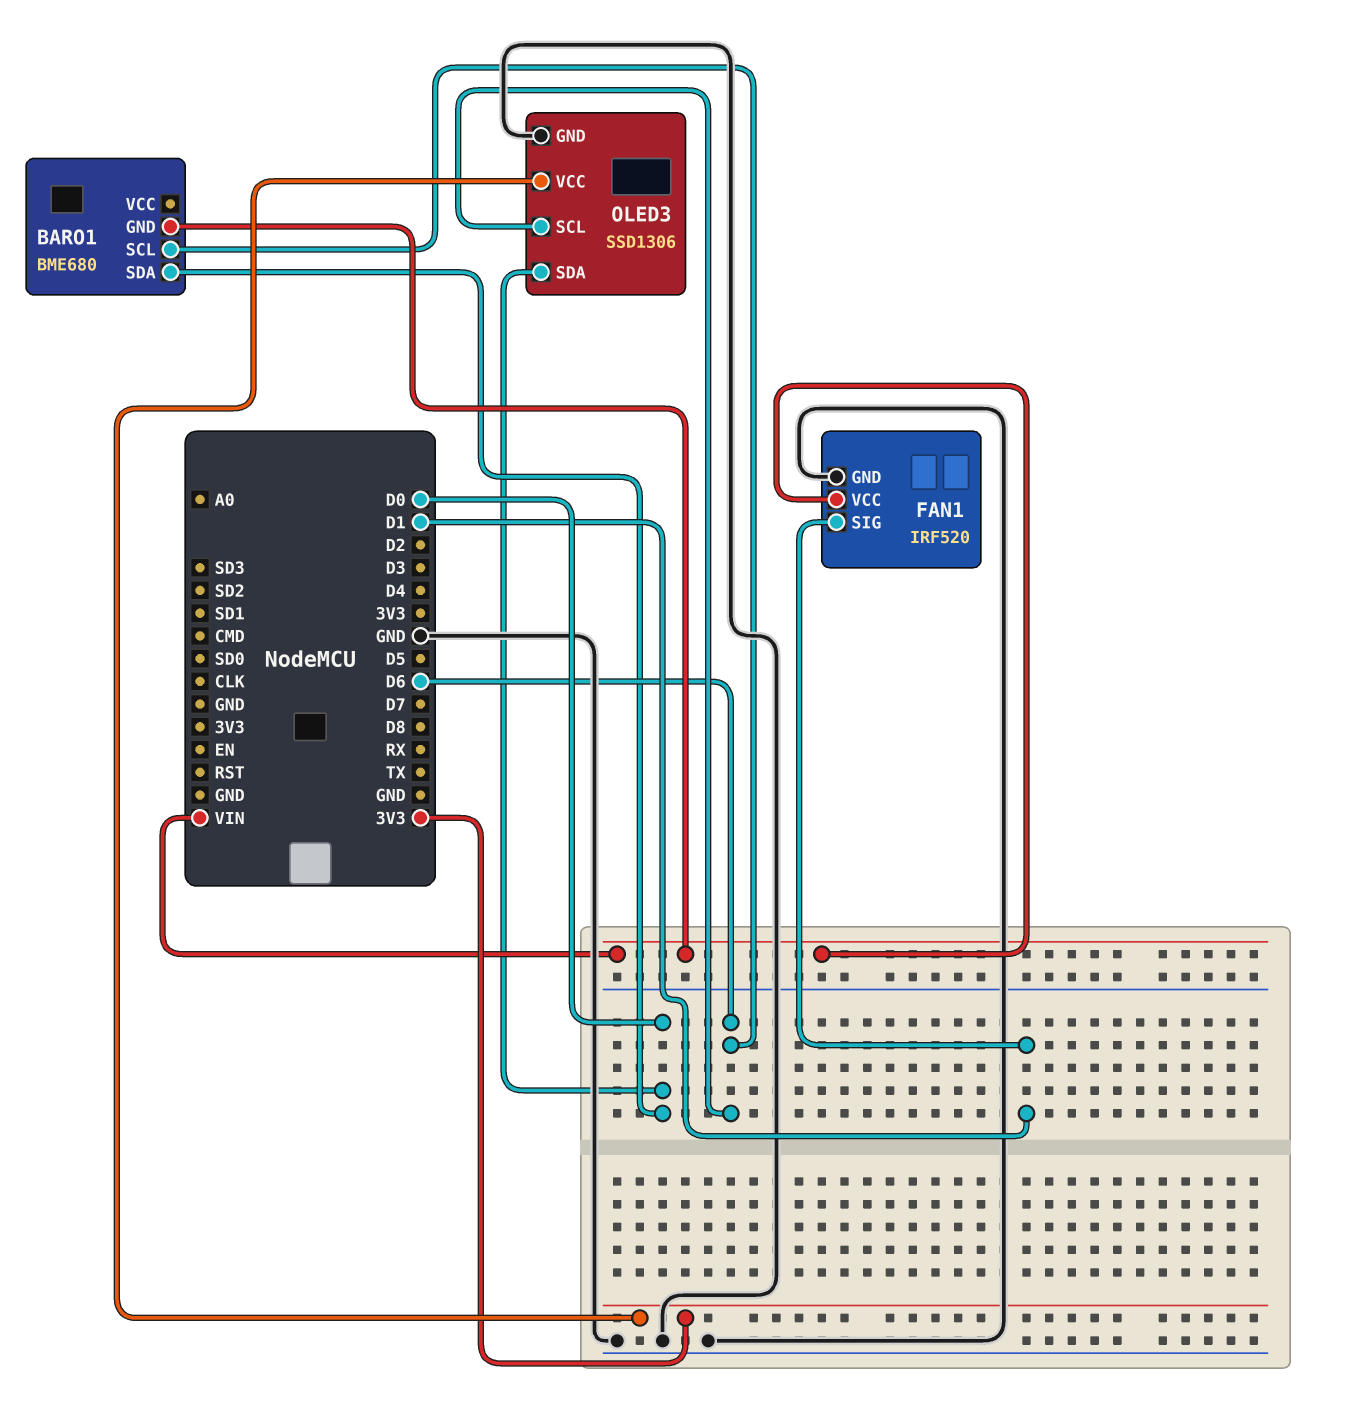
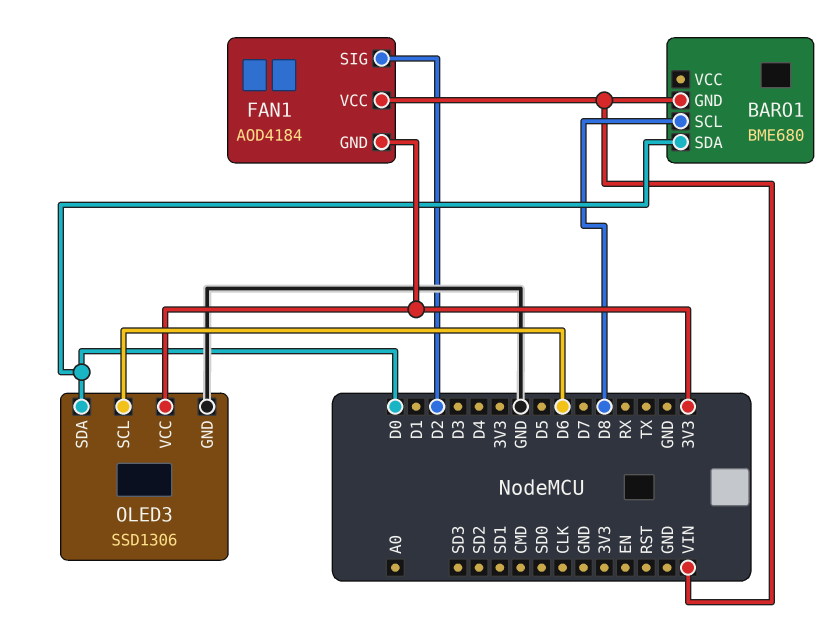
BARO1 pin SCL: D6 -> D8
FAN1: IRF520 -> AOD4184
FAN1 pin GND: GND -> 3V3
FAN1 pin SIG: D1 -> D2

